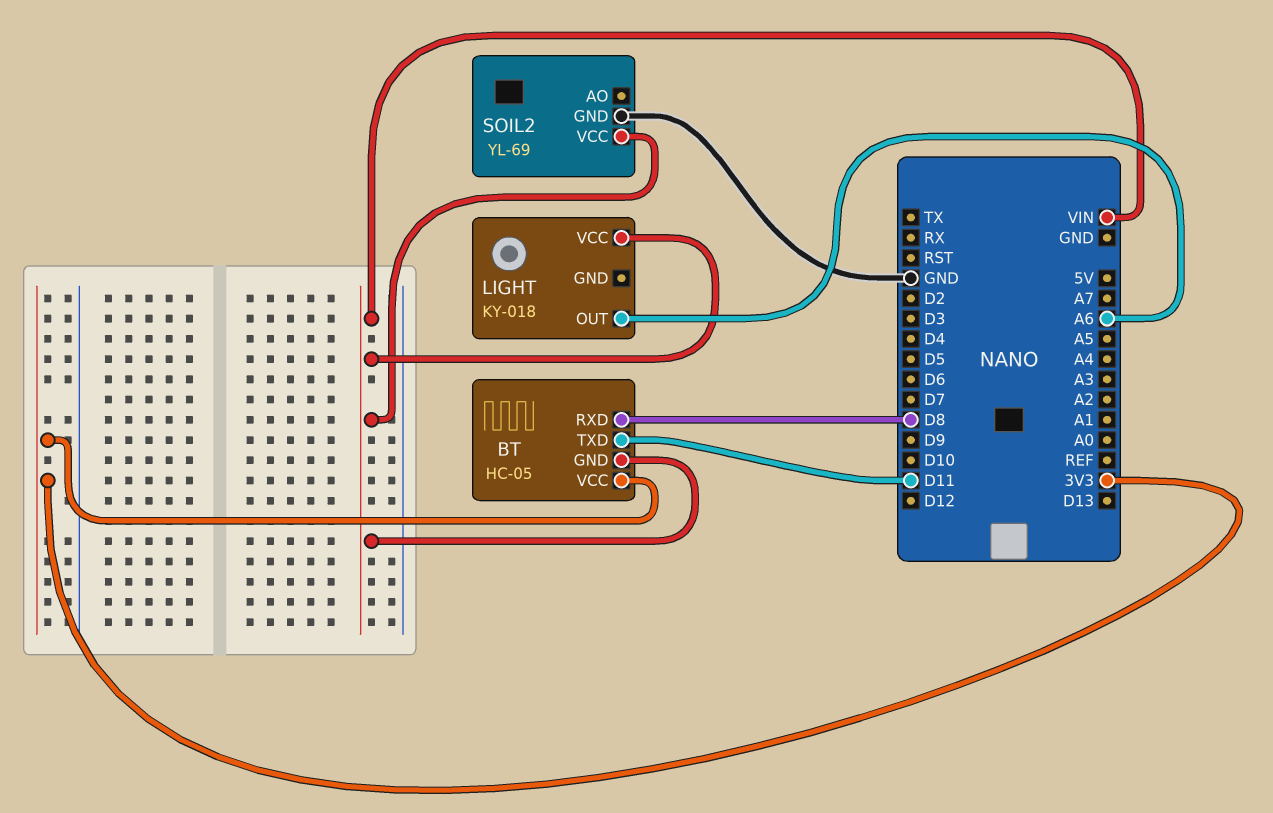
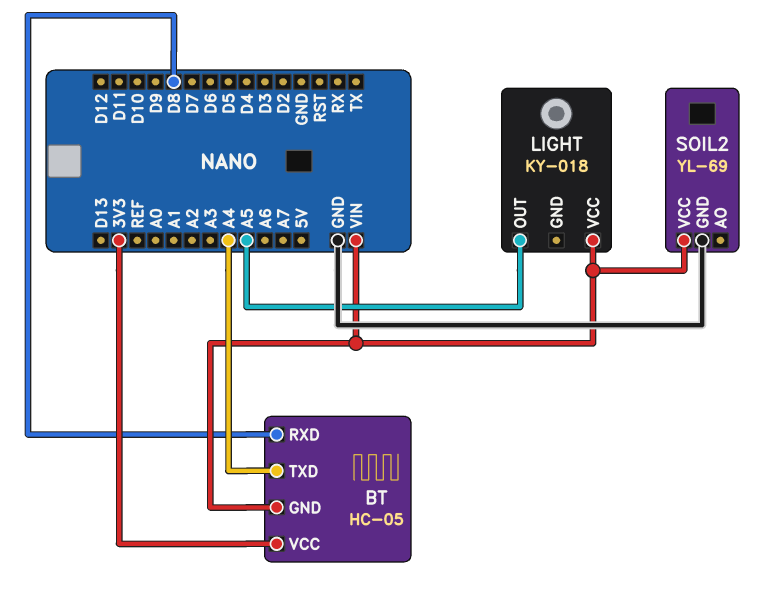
BT pin TXD: D11 -> A4
LIGHT pin OUT: A6 -> A5

